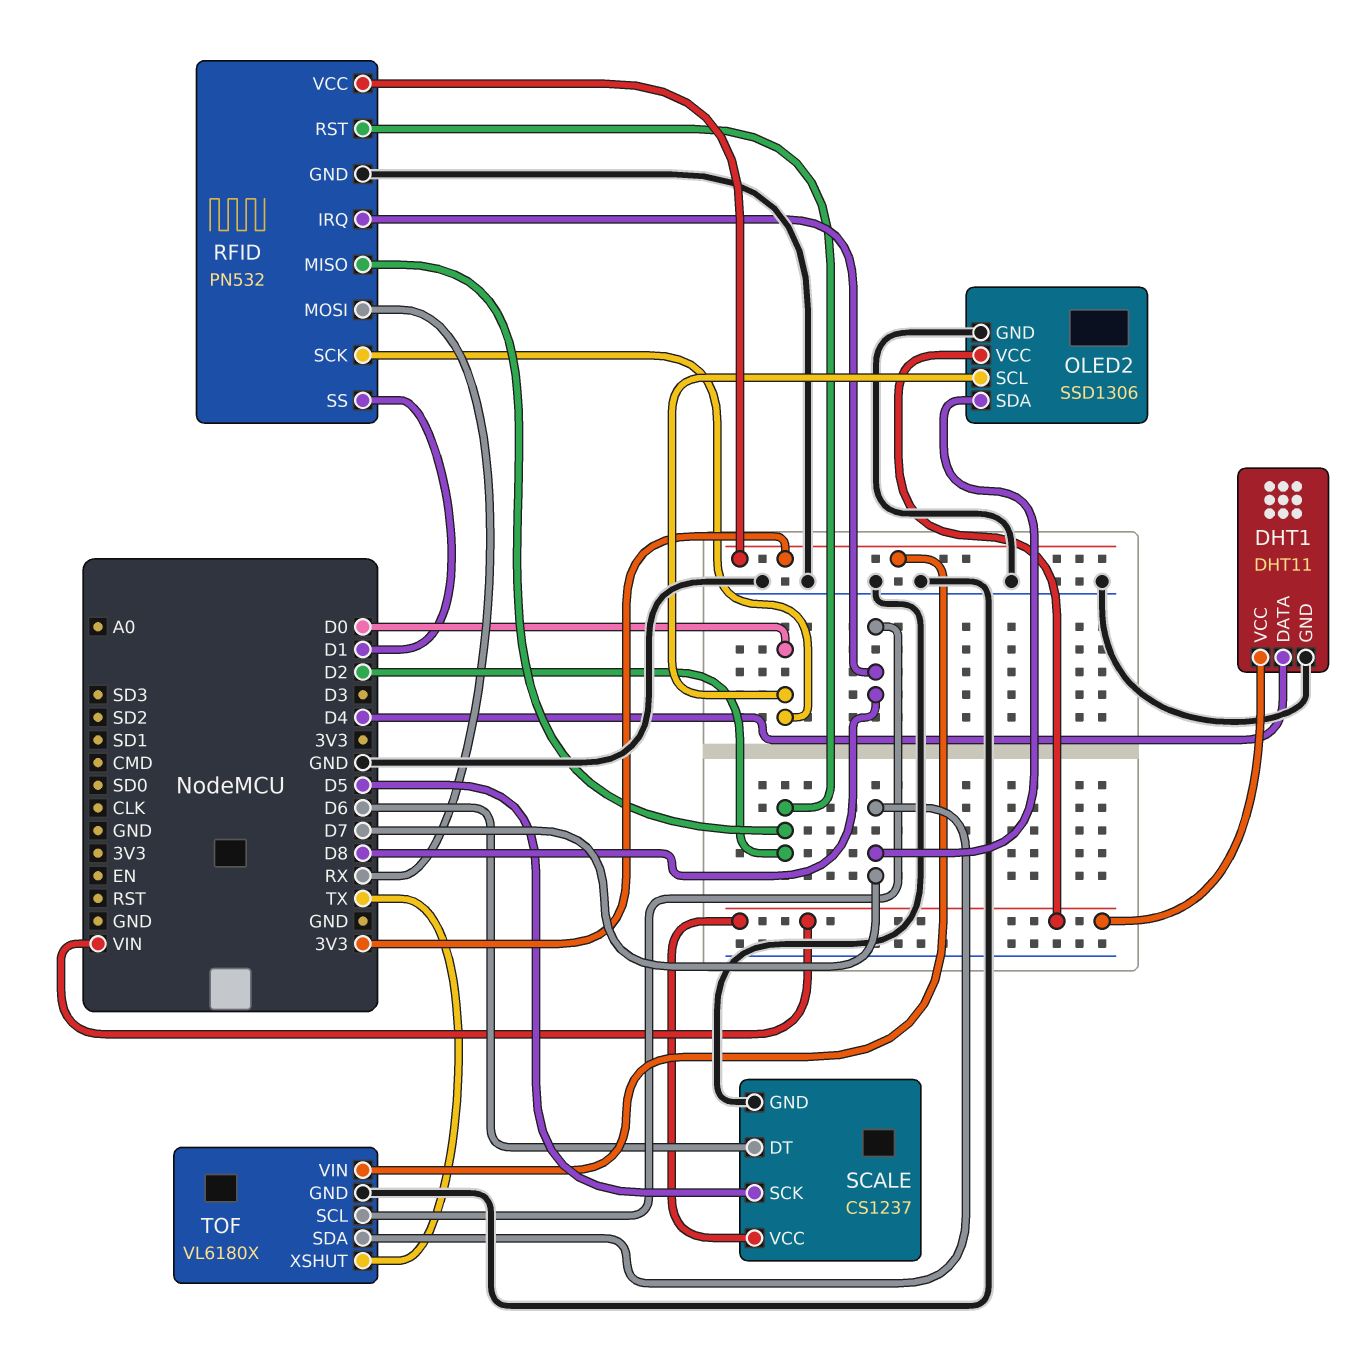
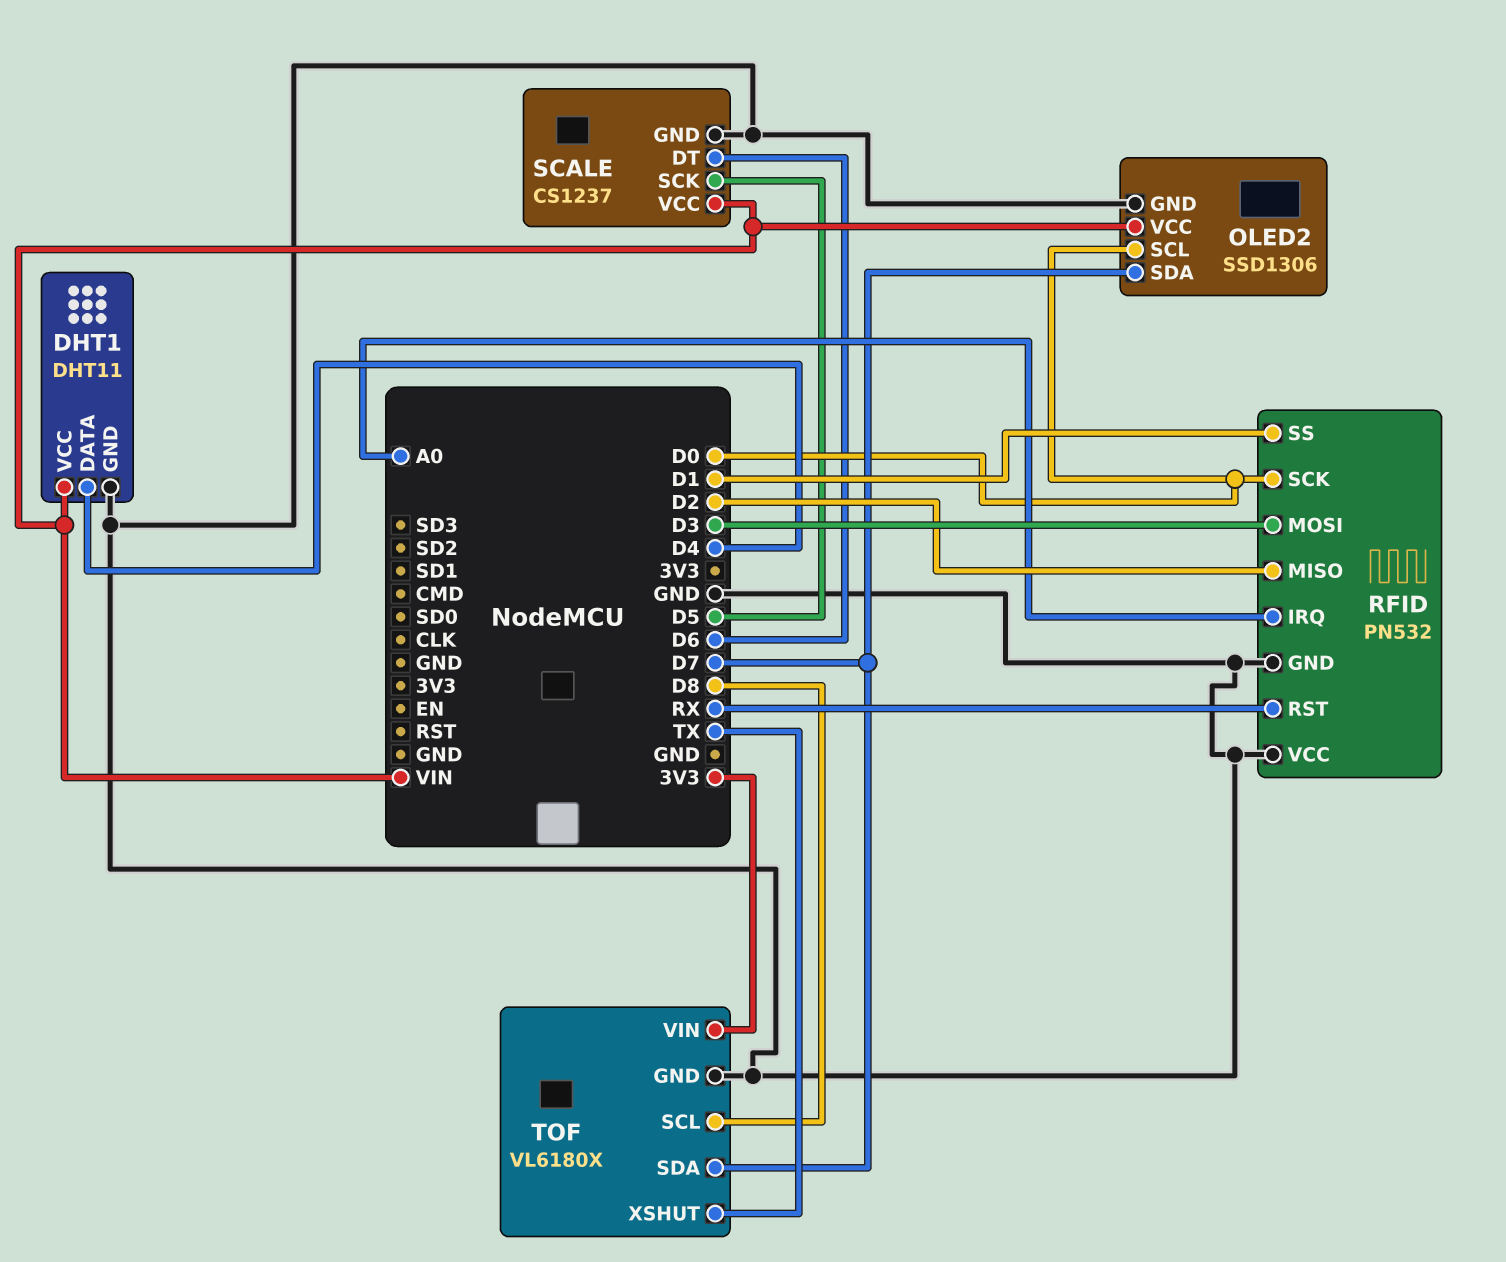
RFID pin IRQ: D8 -> A0
RFID pin MOSI: RX -> D3
RFID pin RST: D2 -> RX
RFID pin VCC: 3V3 -> GND

